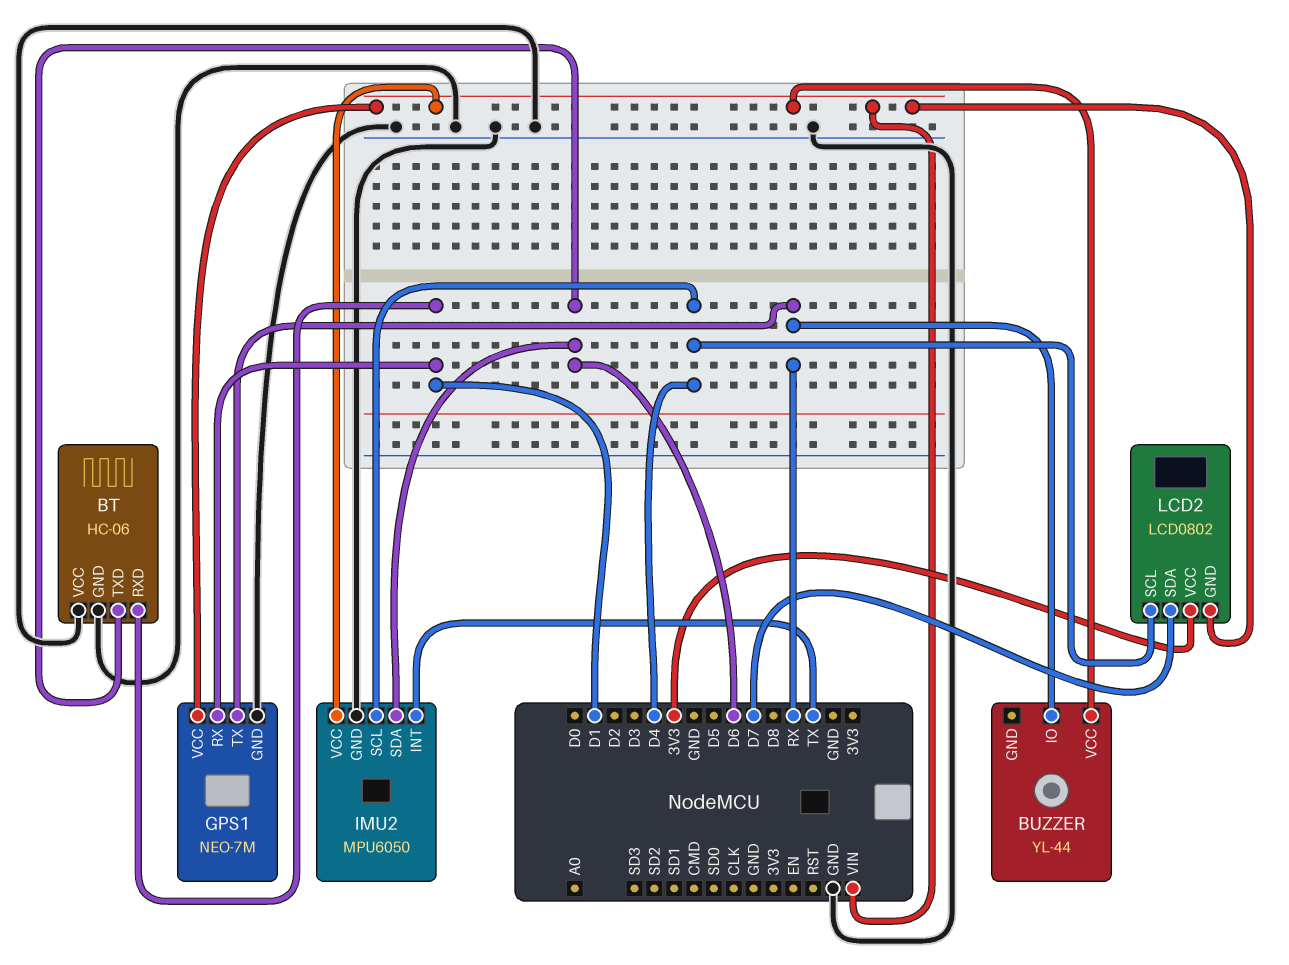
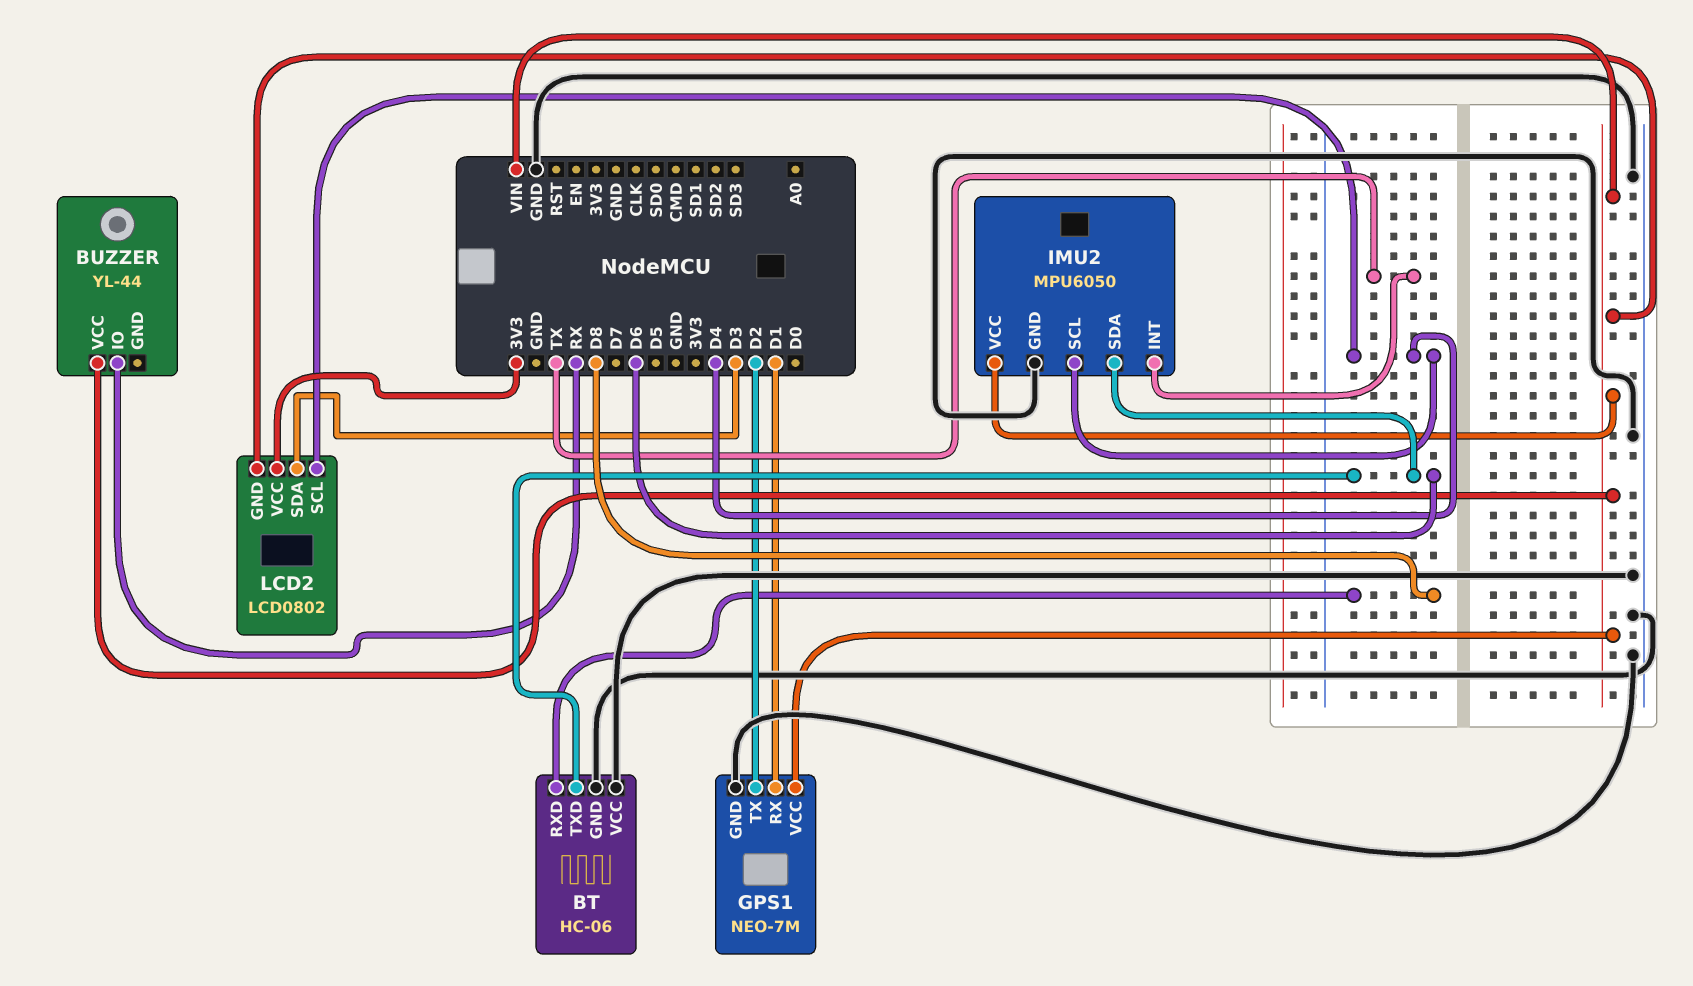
BT pin RXD: D1 -> D8
GPS1 pin TX: RX -> D2
LCD2 pin SDA: D7 -> D3

